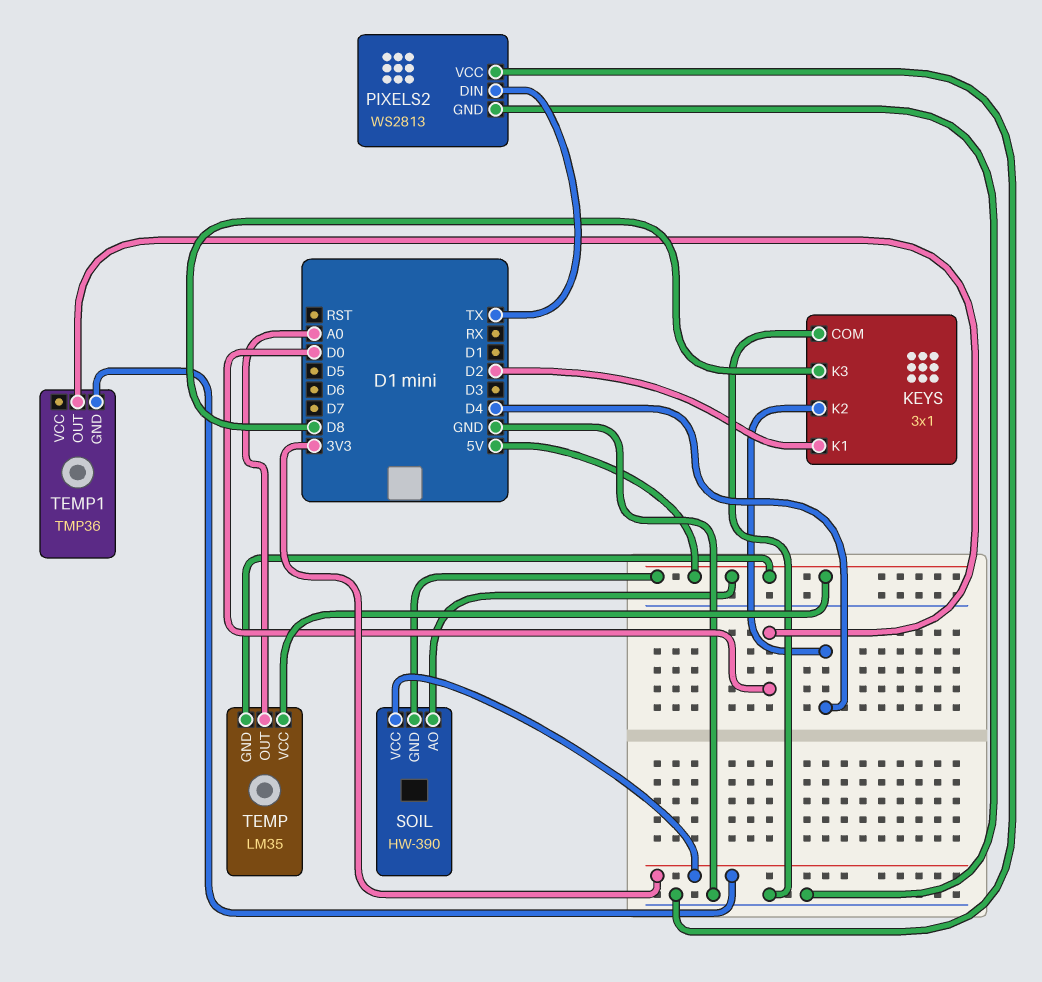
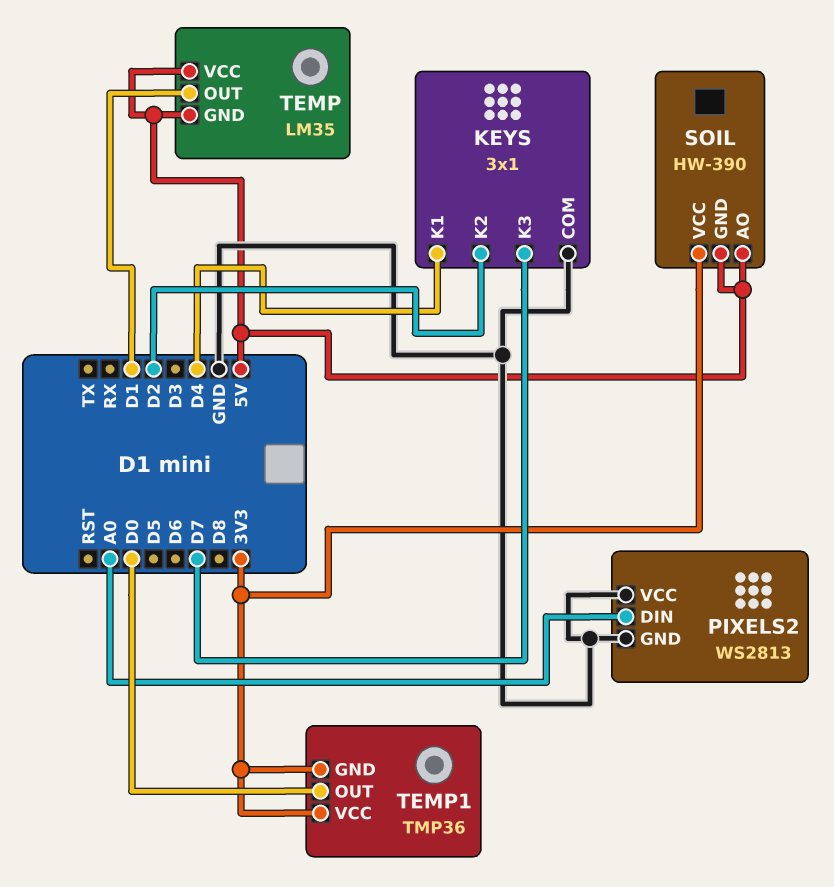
KEYS pin K1: D2 -> D4
KEYS pin K2: D4 -> D2
KEYS pin K3: D8 -> D7
PIXELS2 pin DIN: TX -> A0
TEMP pin OUT: A0 -> D1
TEMP1 pin VCC: none -> 3V3

